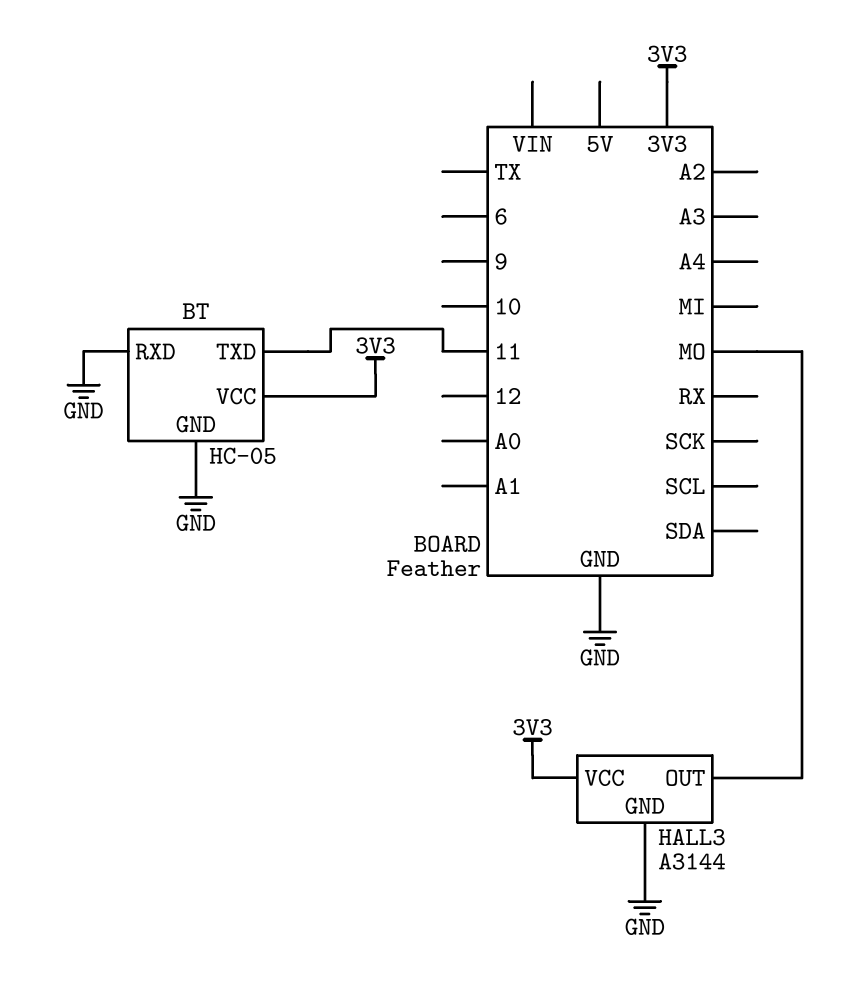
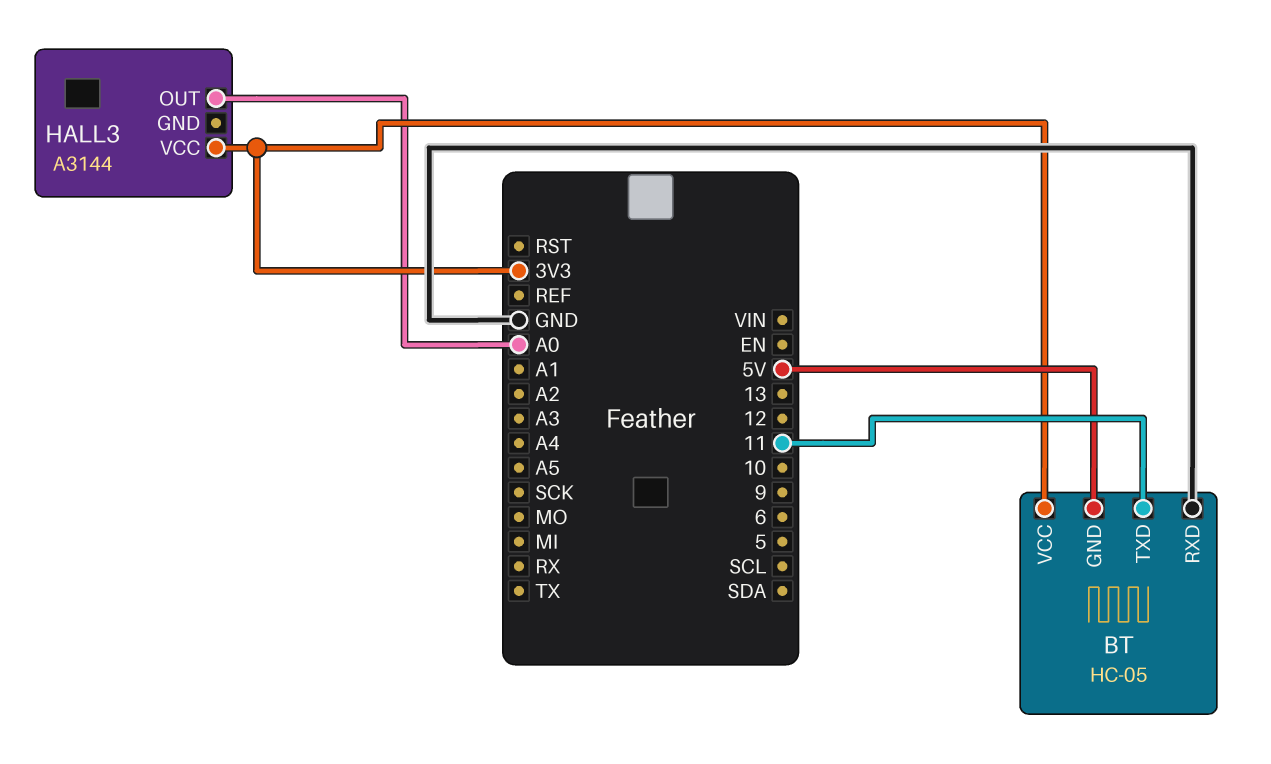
BT pin GND: GND -> 5V
HALL3 pin GND: GND -> none
HALL3 pin OUT: MO -> A0

